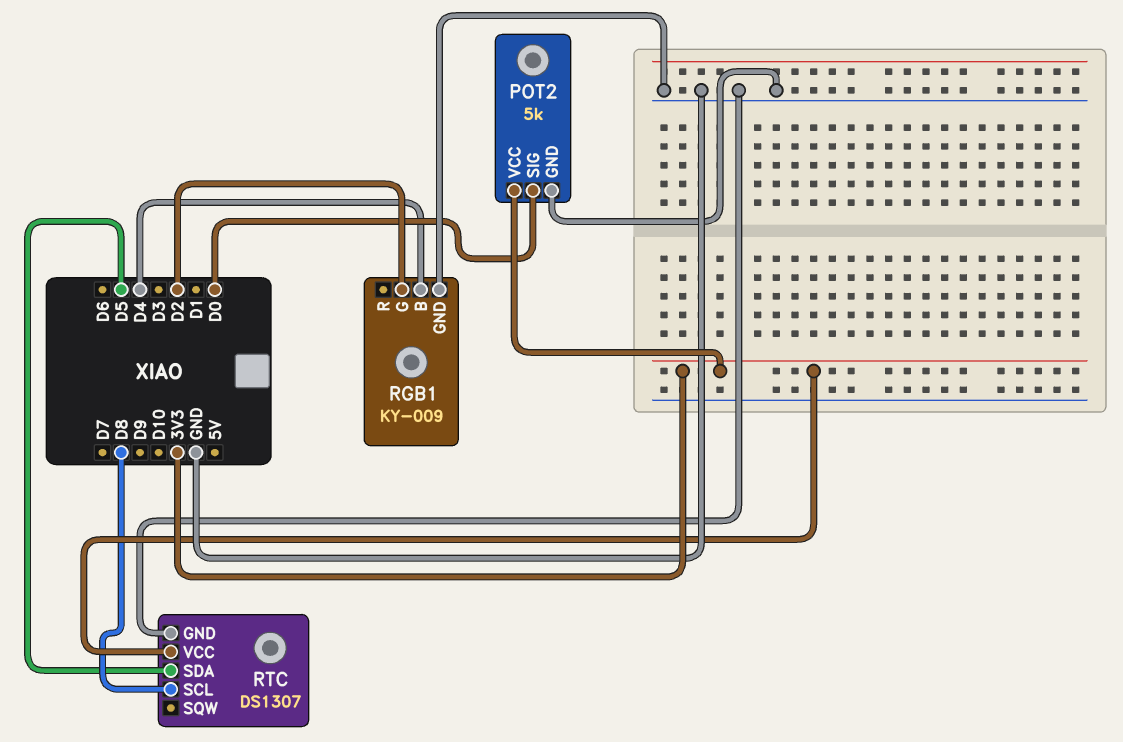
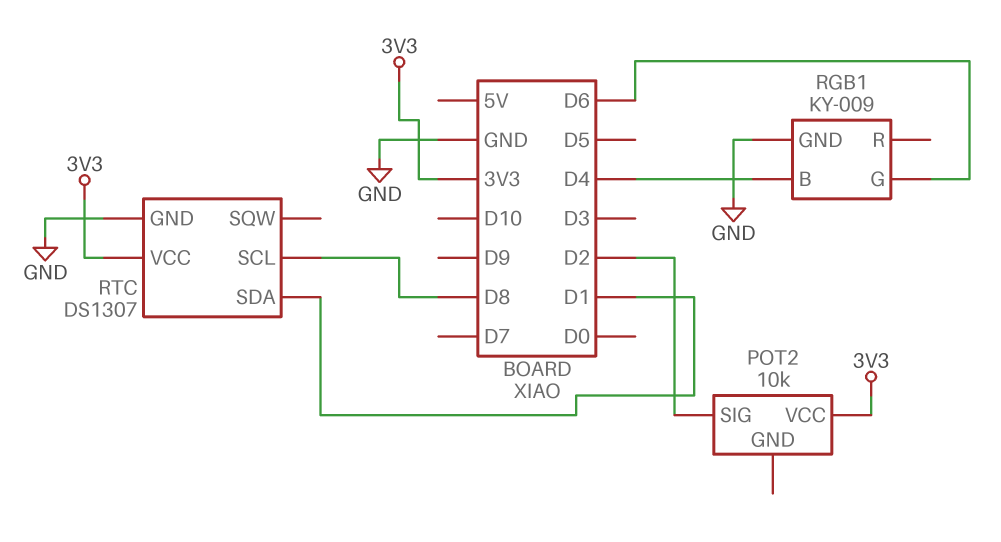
POT2: 5k -> 10k
POT2 pin GND: GND -> none
POT2 pin SIG: D0 -> D2
RGB1 pin G: D2 -> D6
RTC pin SDA: D5 -> D1

